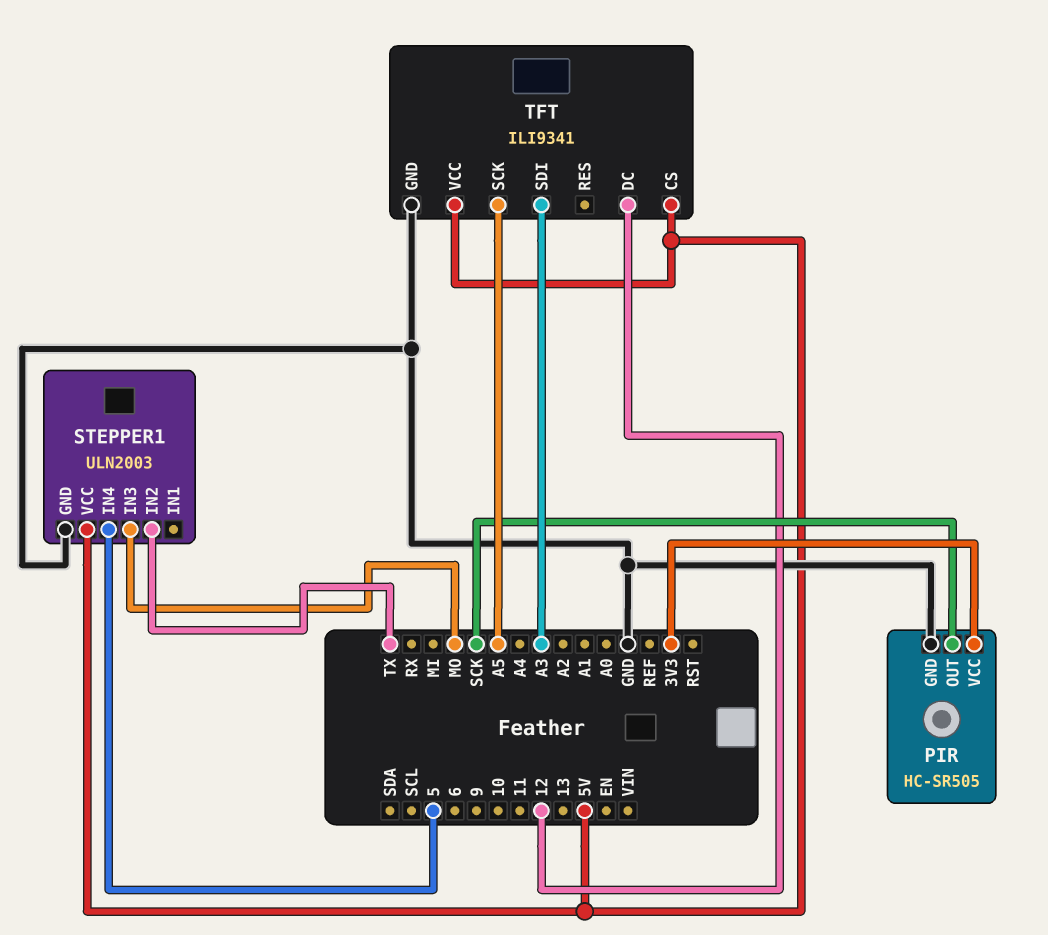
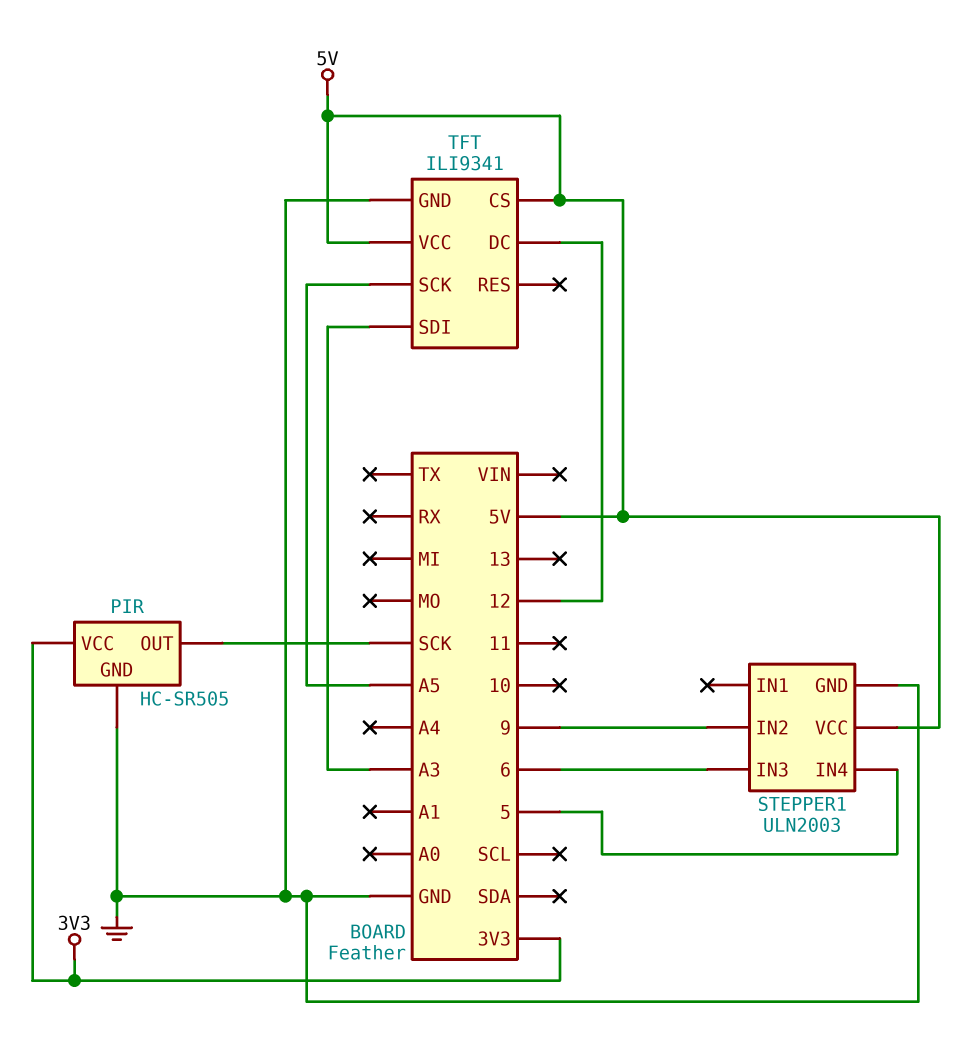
STEPPER1 pin IN2: TX -> 9
STEPPER1 pin IN3: MO -> 6

